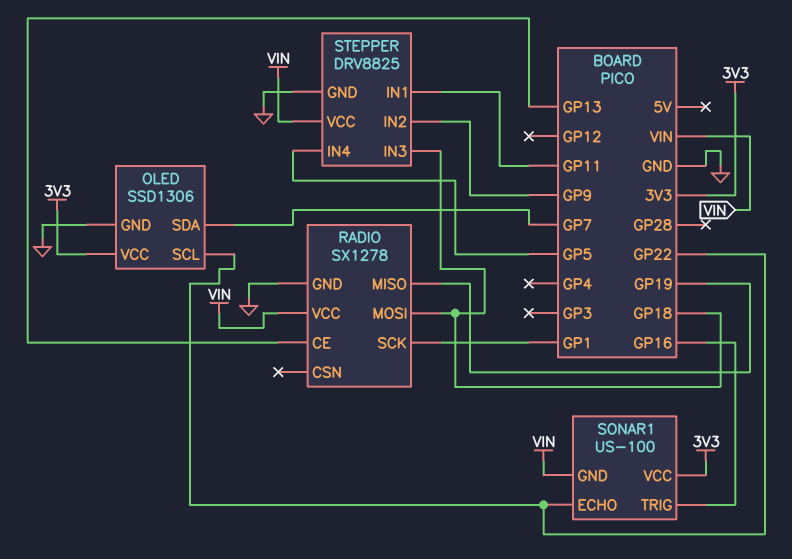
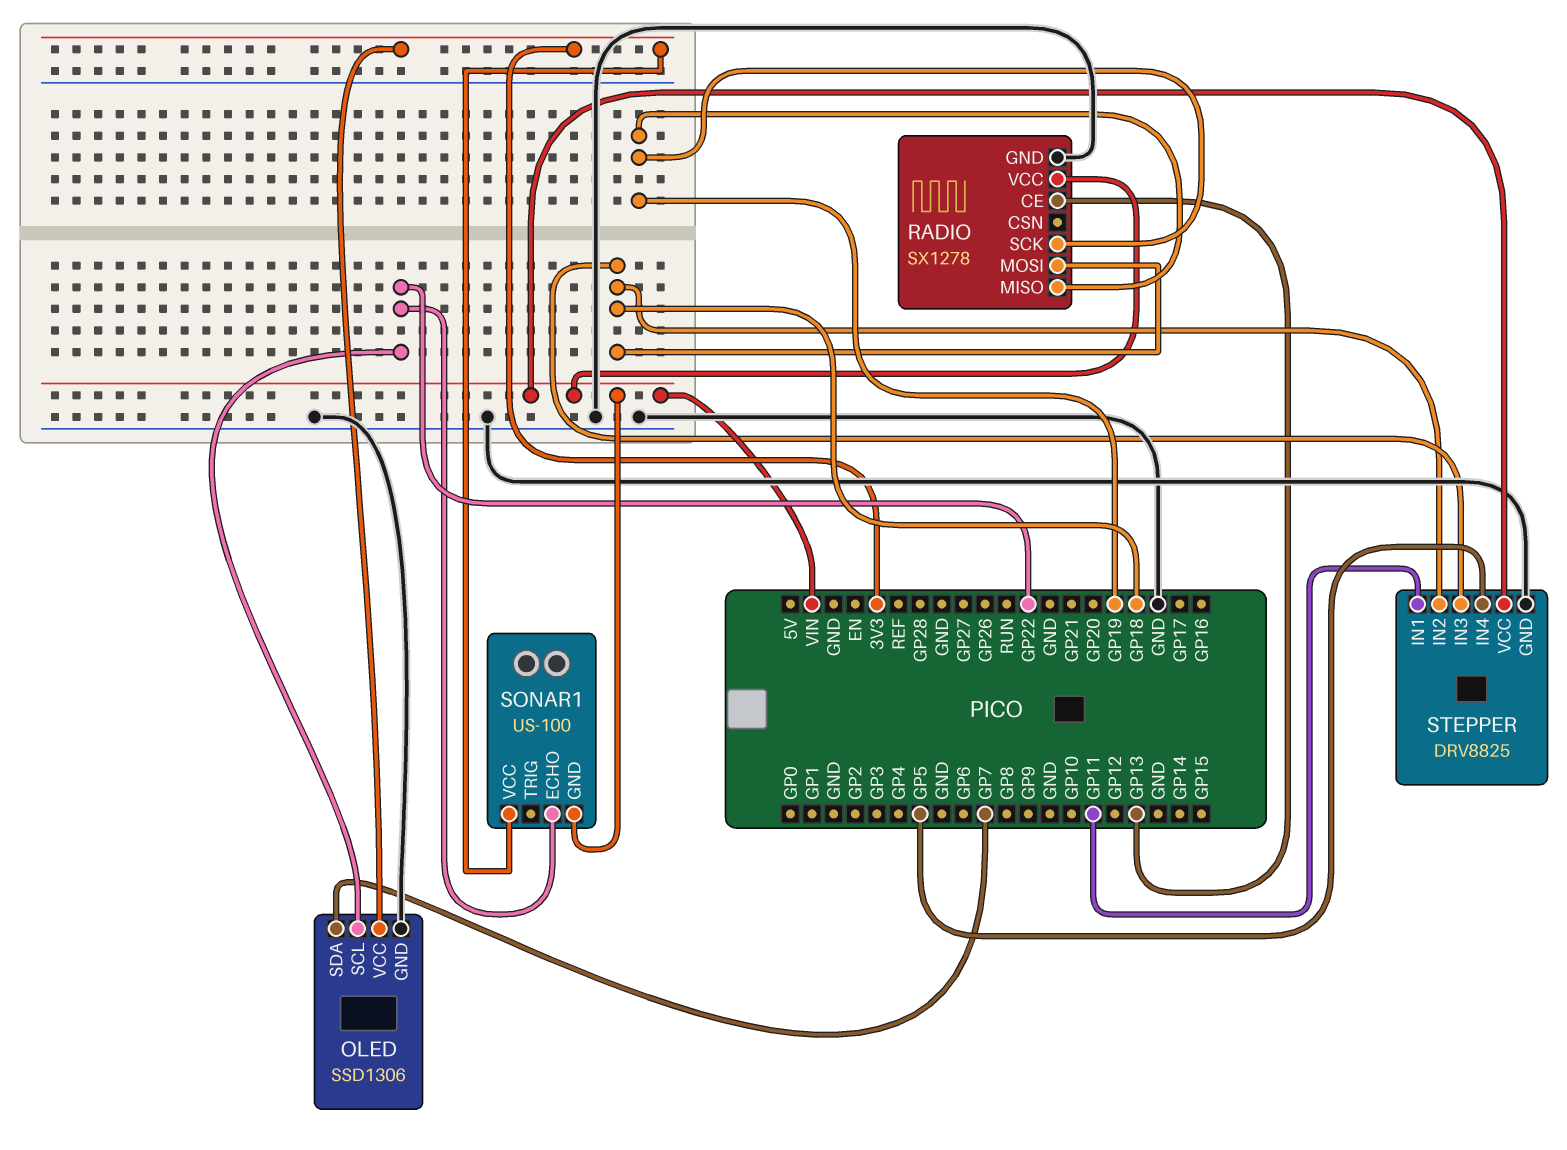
RADIO pin SCK: GP1 -> GP19
SONAR1 pin TRIG: GP16 -> none
STEPPER pin IN2: GP9 -> GP18

